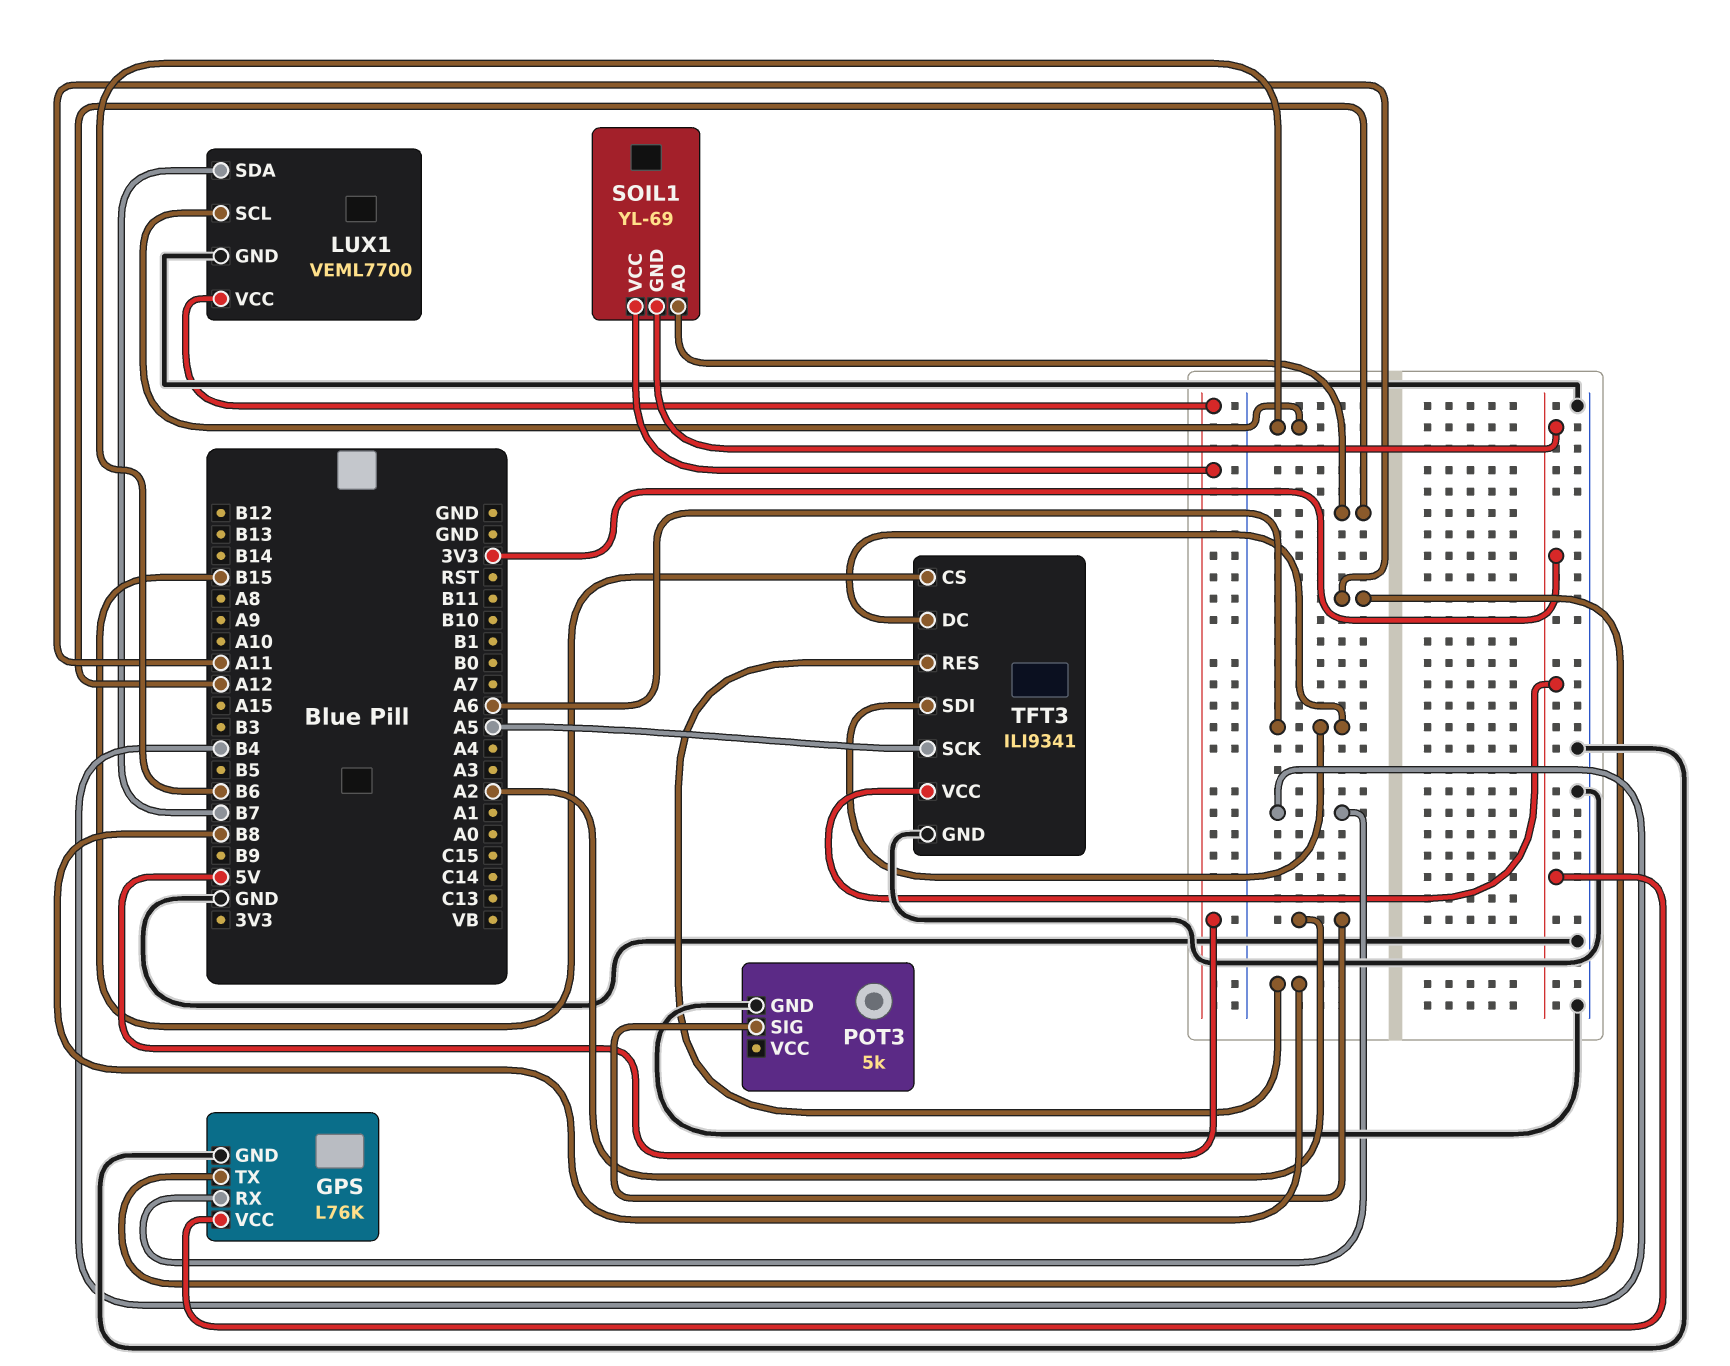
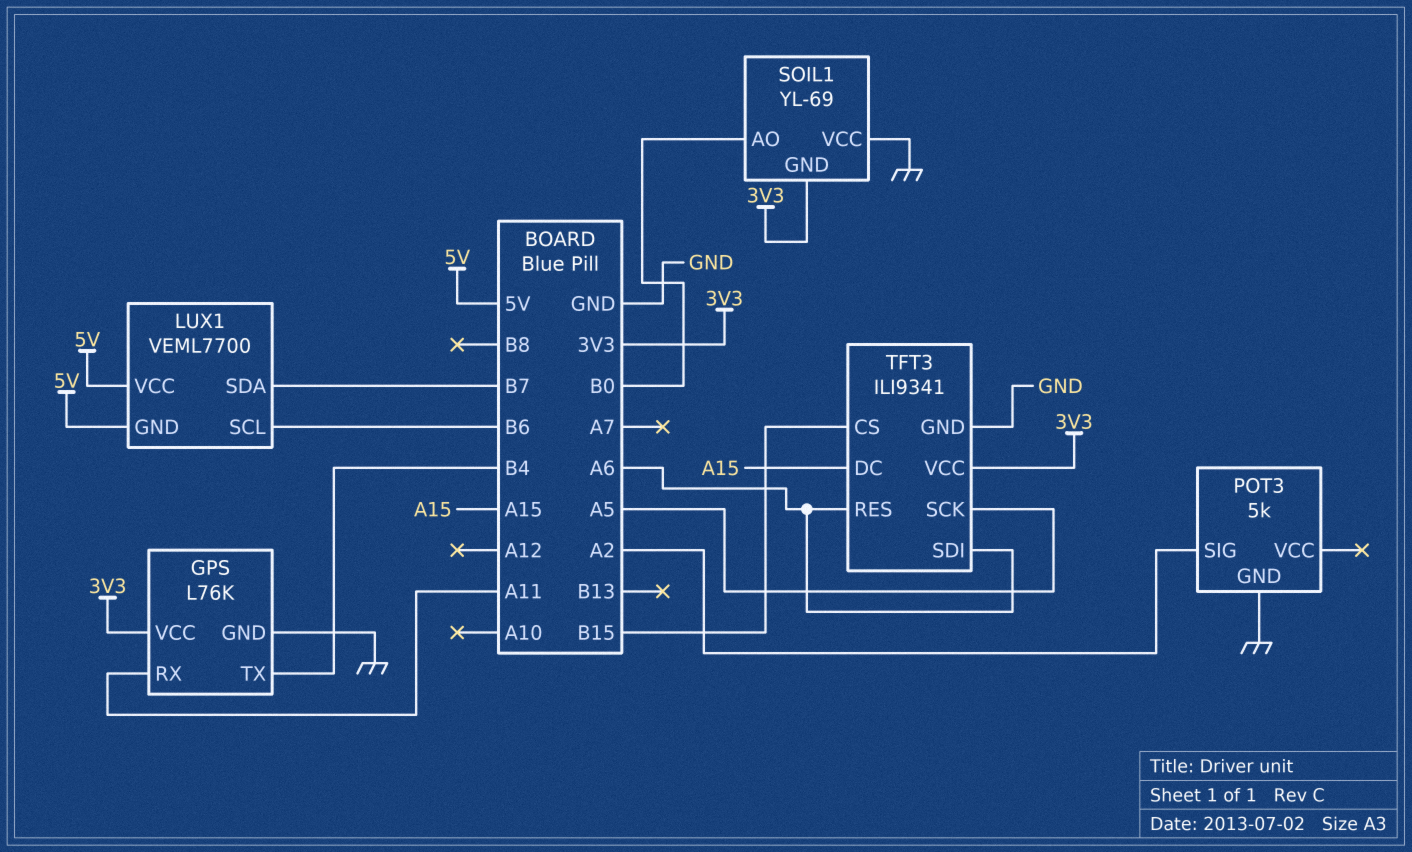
GPS pin RX: B4 -> A11
GPS pin TX: A11 -> B4
LUX1 pin GND: GND -> 5V
SOIL1 pin AO: A12 -> B0
SOIL1 pin VCC: 5V -> GND
TFT3 pin DC: A6 -> A15
TFT3 pin RES: B8 -> A6

